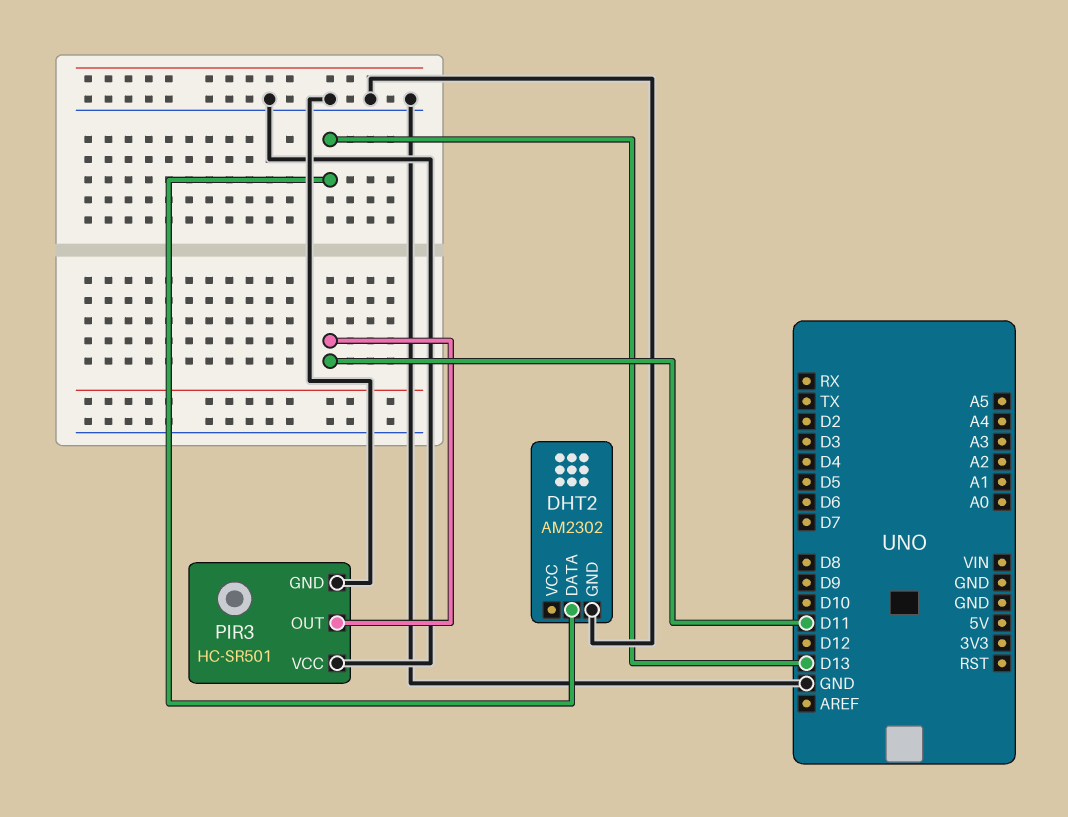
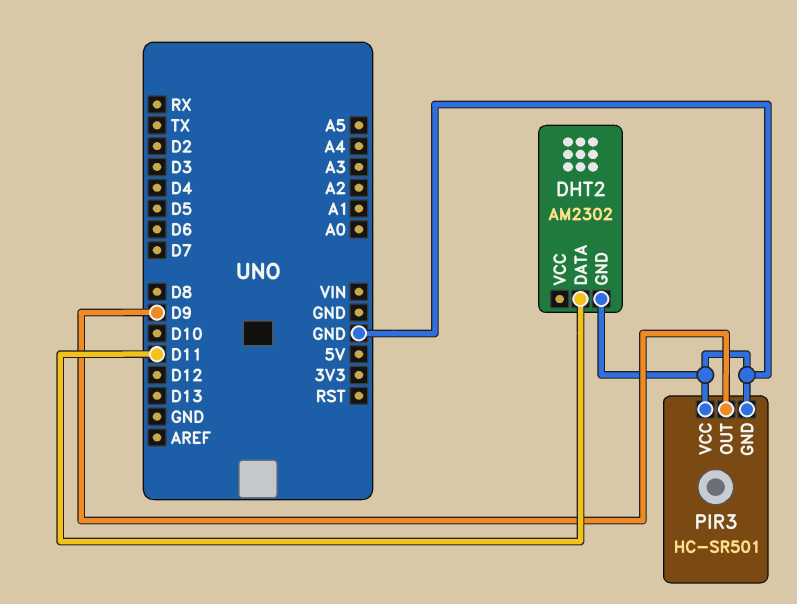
DHT2 pin DATA: D13 -> D11
PIR3 pin OUT: D11 -> D9

